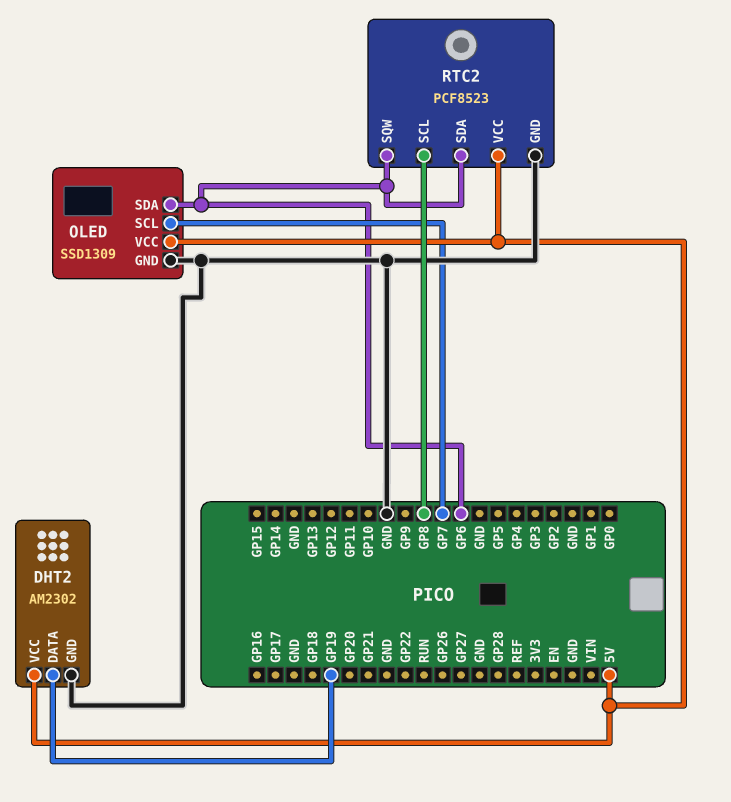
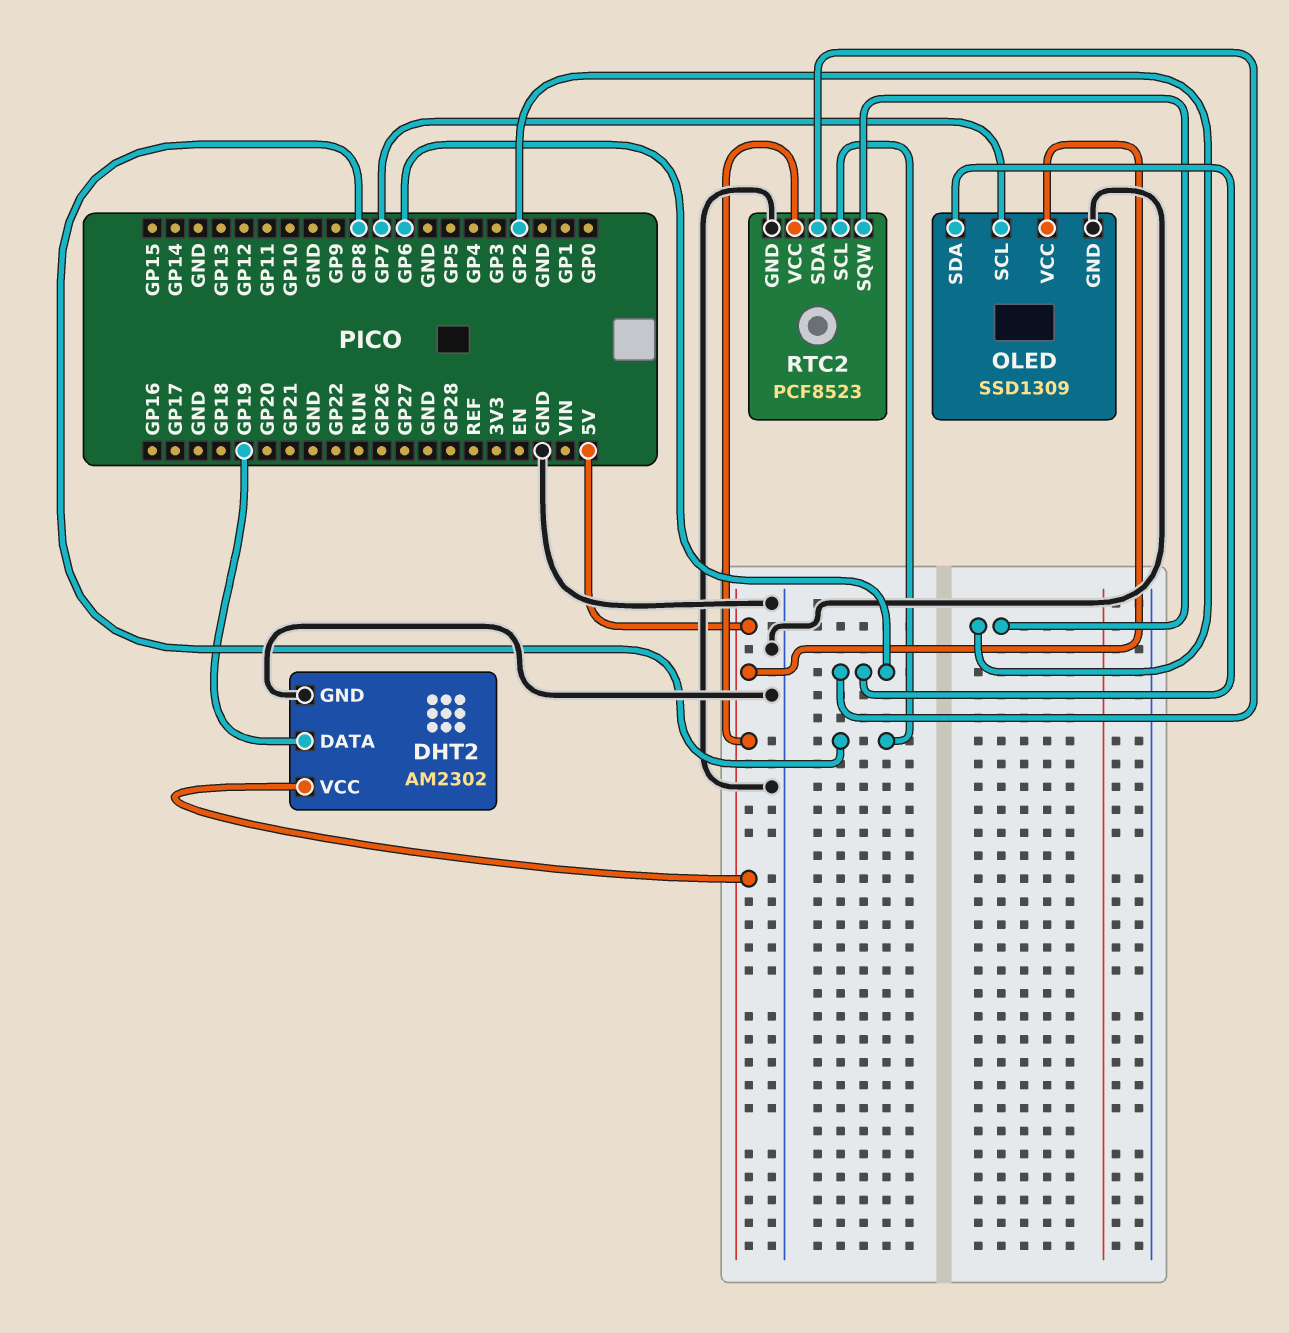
RTC2 pin SQW: GP6 -> GP2

